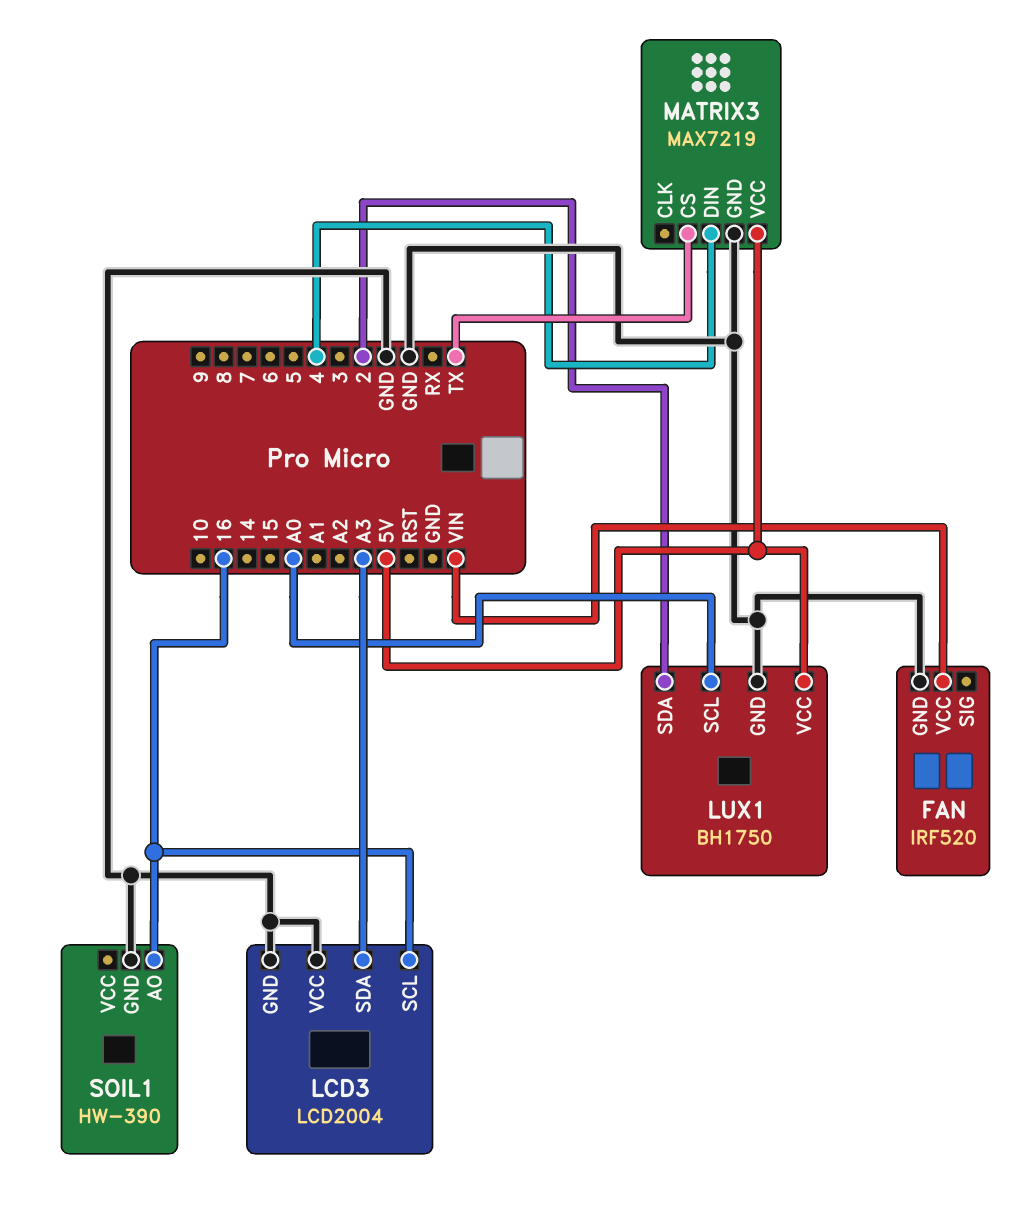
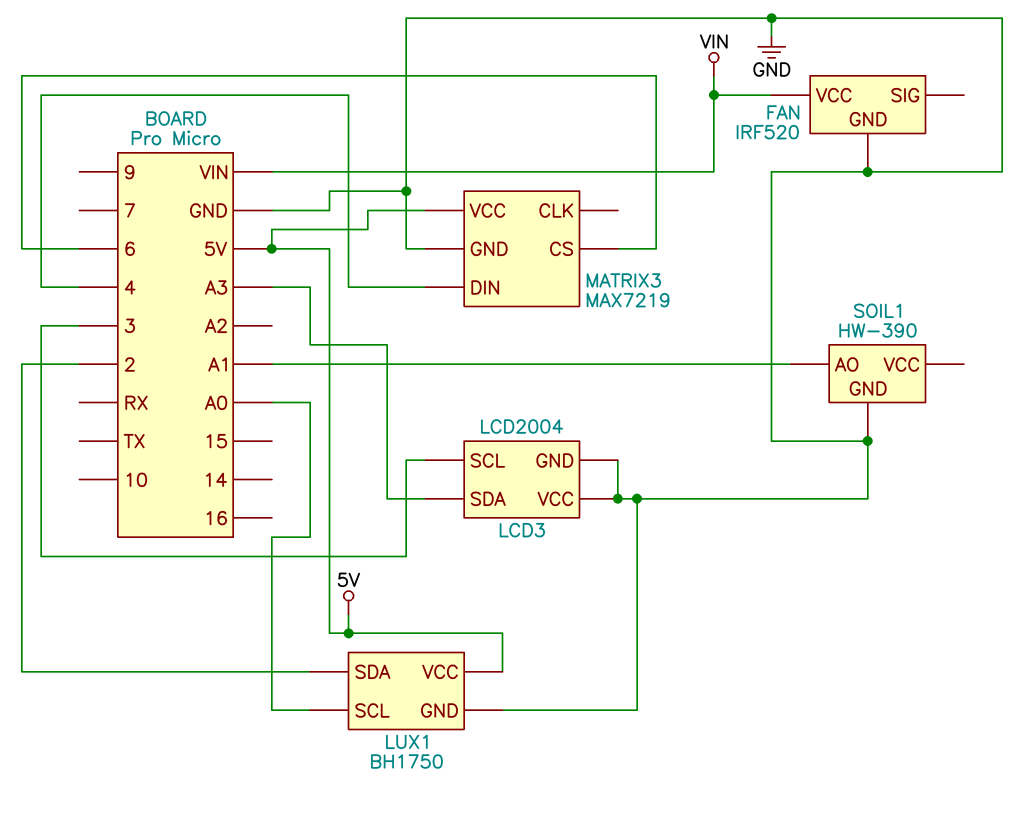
LCD3 pin SCL: 16 -> 3
MATRIX3 pin CS: TX -> 6
SOIL1 pin AO: 16 -> A1

